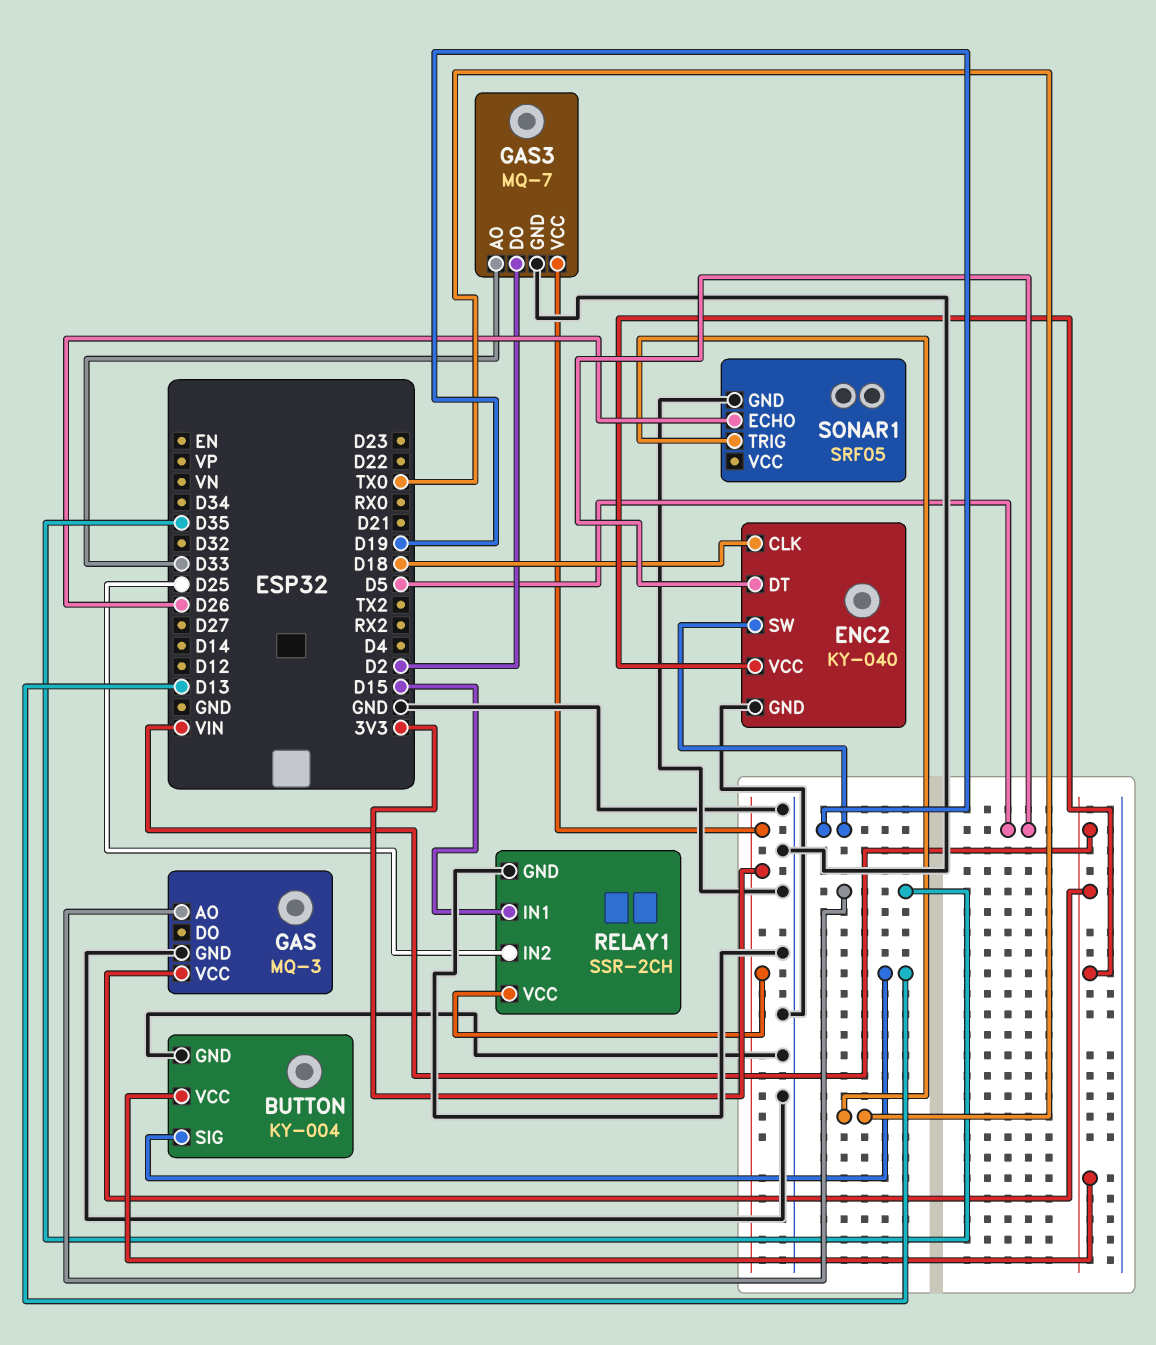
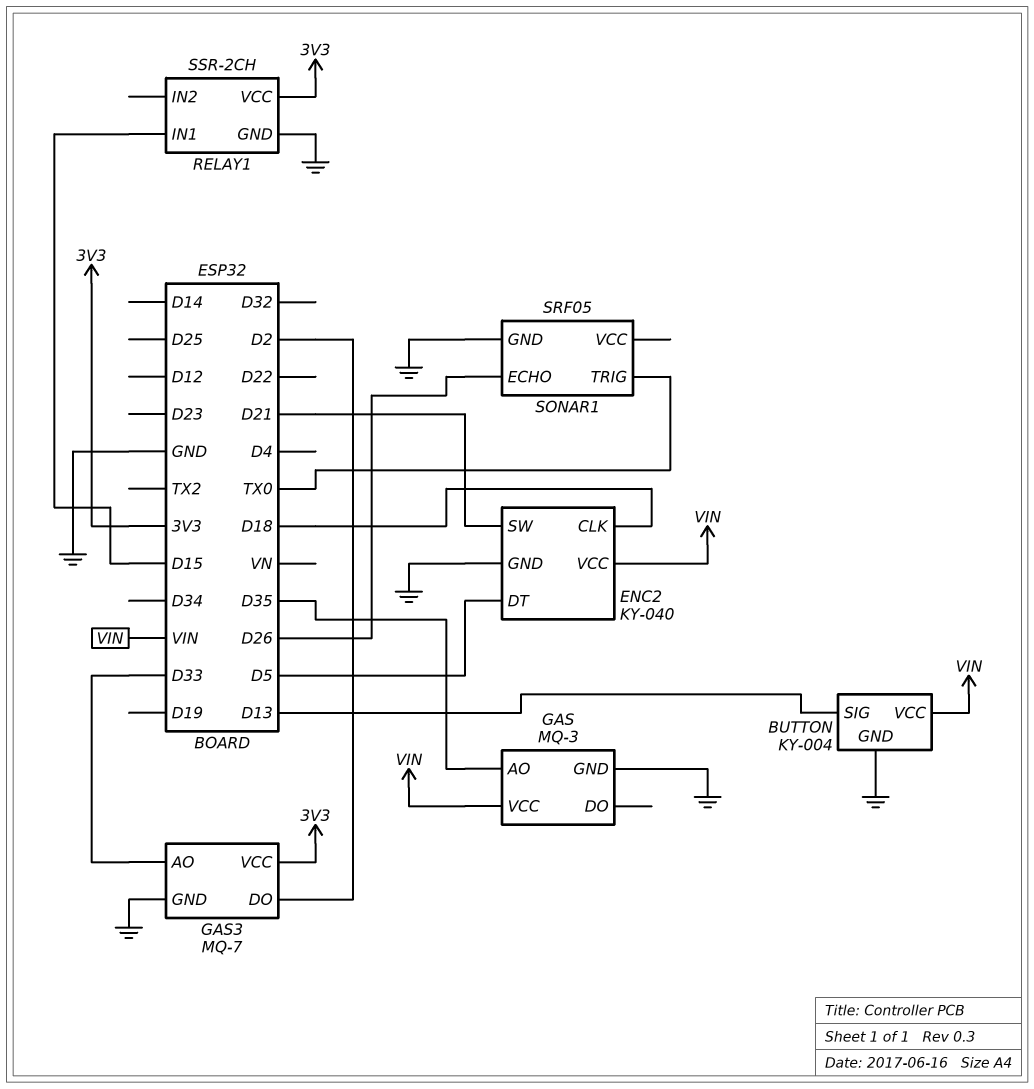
ENC2 pin SW: D19 -> D21
RELAY1 pin IN2: D25 -> none

